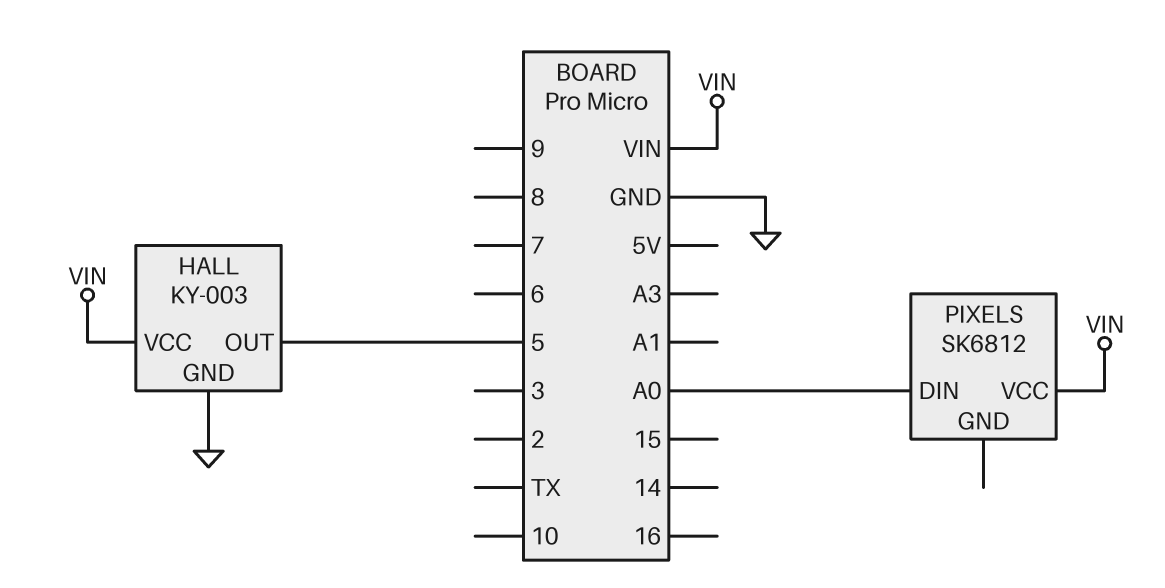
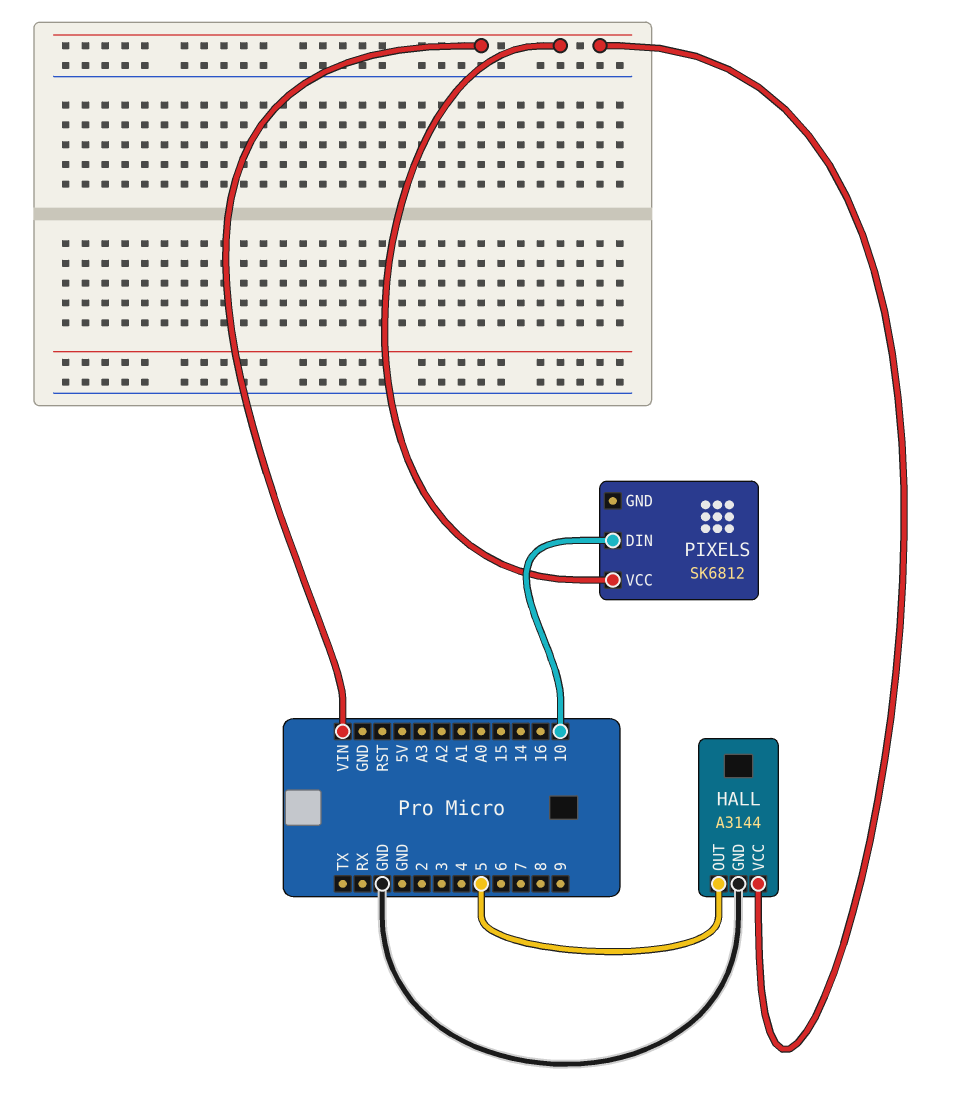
HALL: KY-003 -> A3144
PIXELS pin DIN: A0 -> 10

